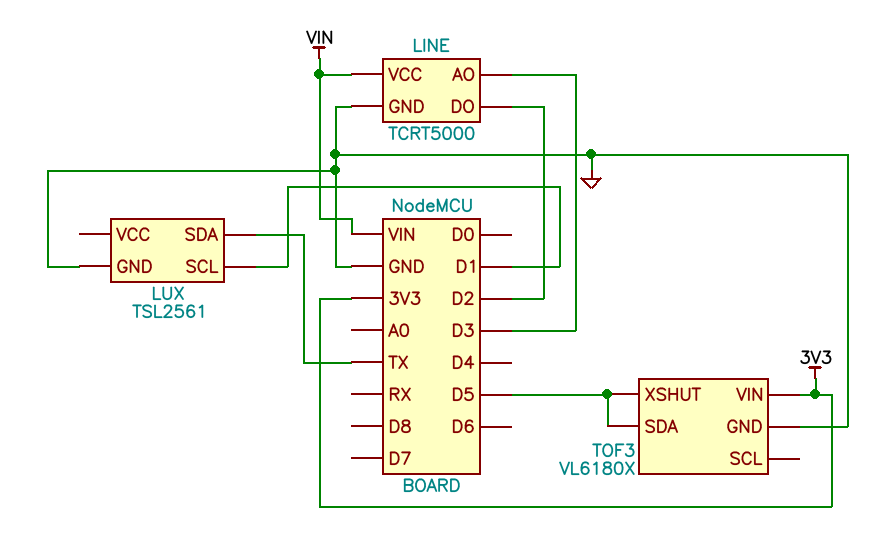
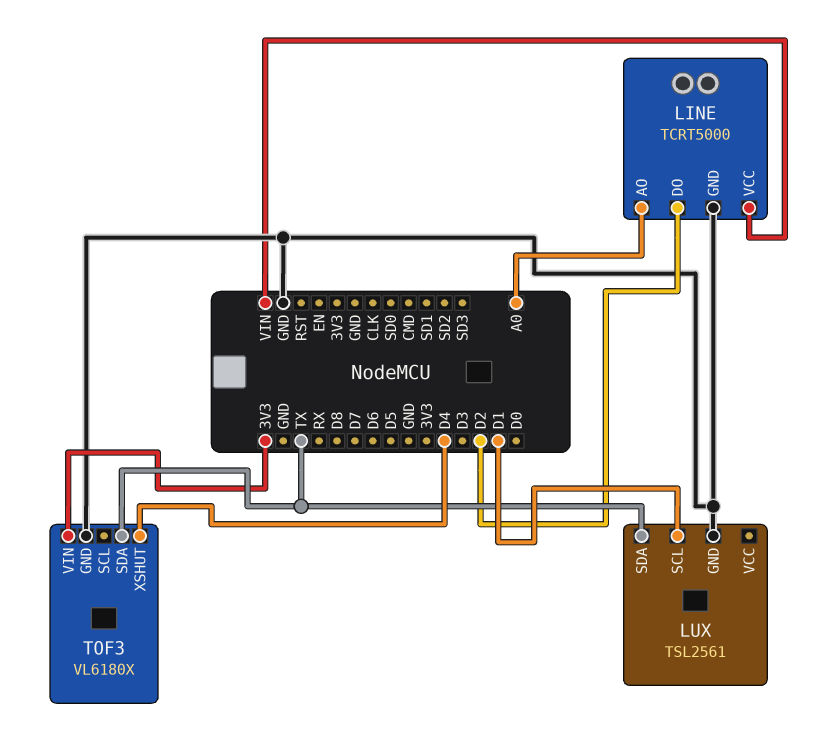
LINE pin AO: D3 -> A0
TOF3 pin SDA: D5 -> TX
TOF3 pin XSHUT: D5 -> D4

